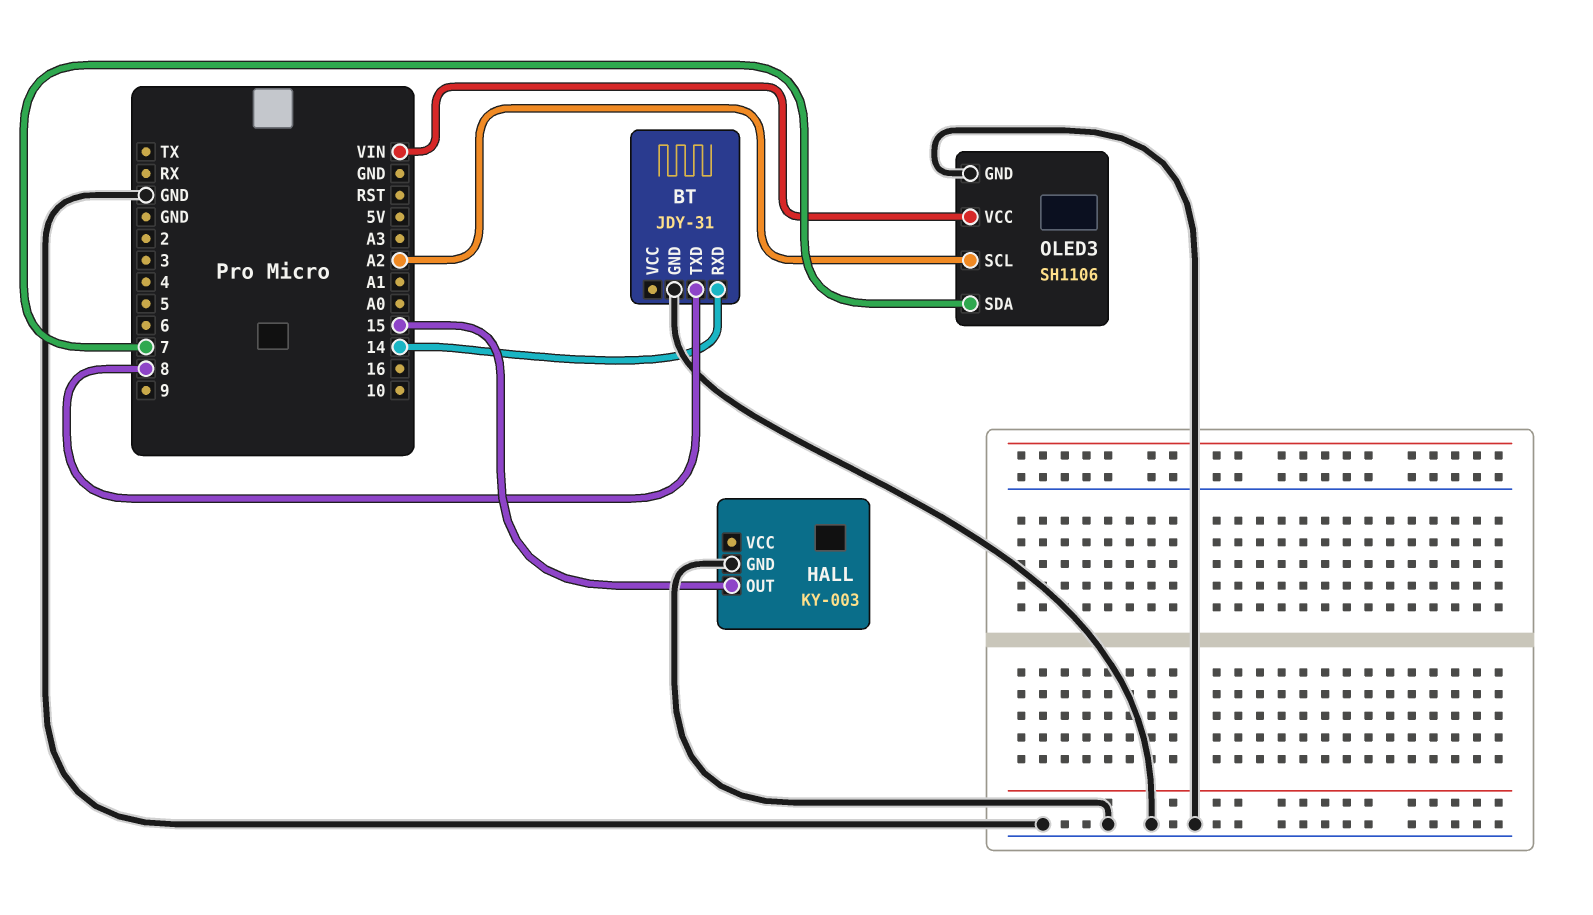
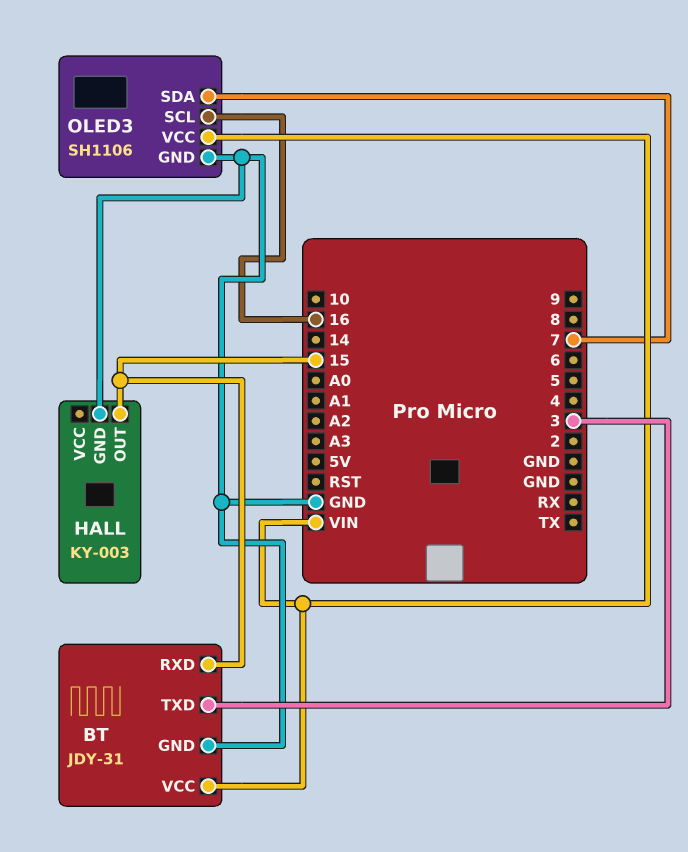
BT pin RXD: 14 -> 15
BT pin TXD: 8 -> 3
BT pin VCC: none -> VIN
OLED3 pin SCL: A2 -> 16

